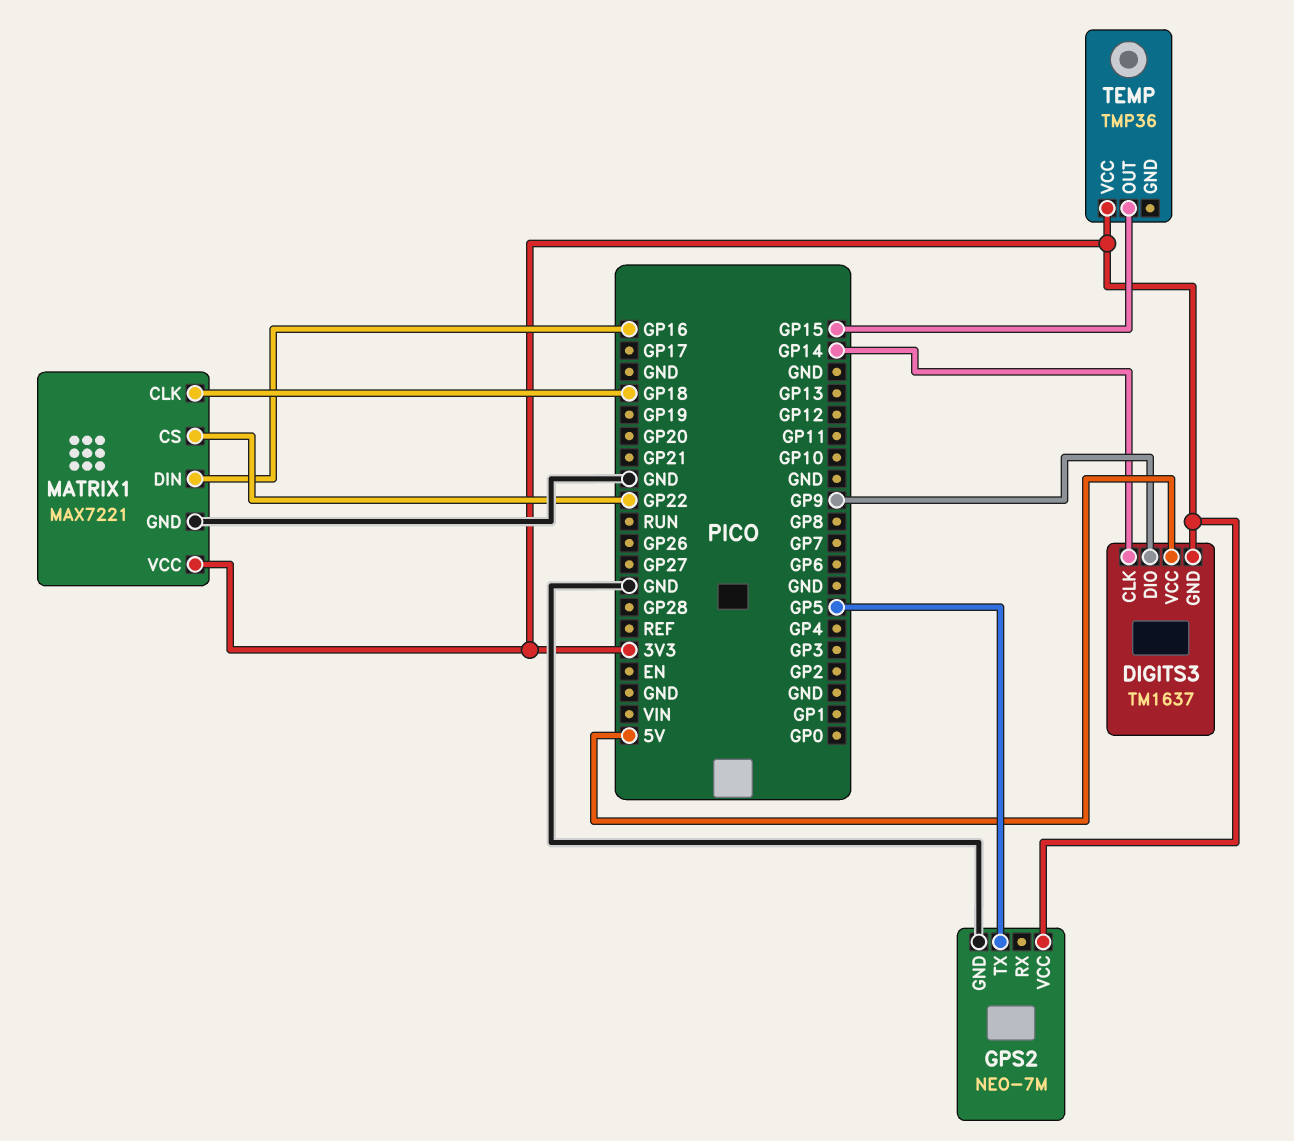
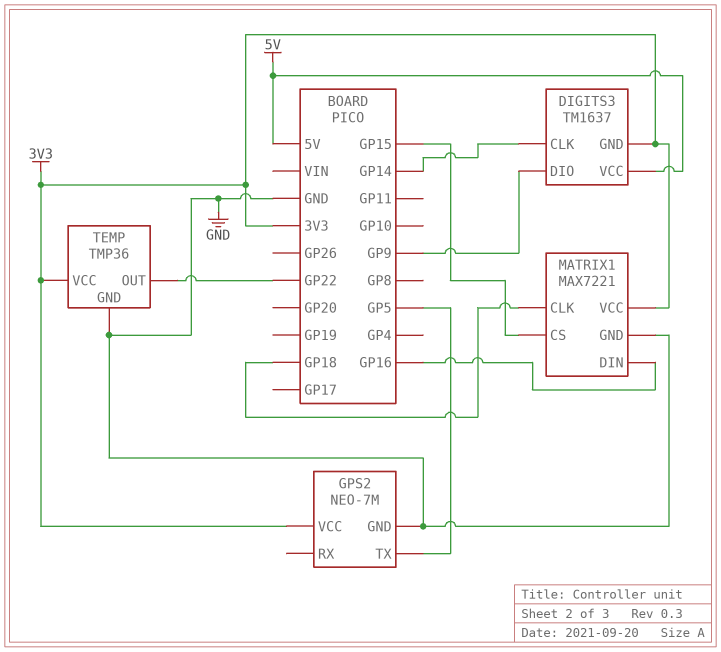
MATRIX1 pin CS: GP22 -> GP15
TEMP pin GND: none -> GND
TEMP pin OUT: GP15 -> GP22

